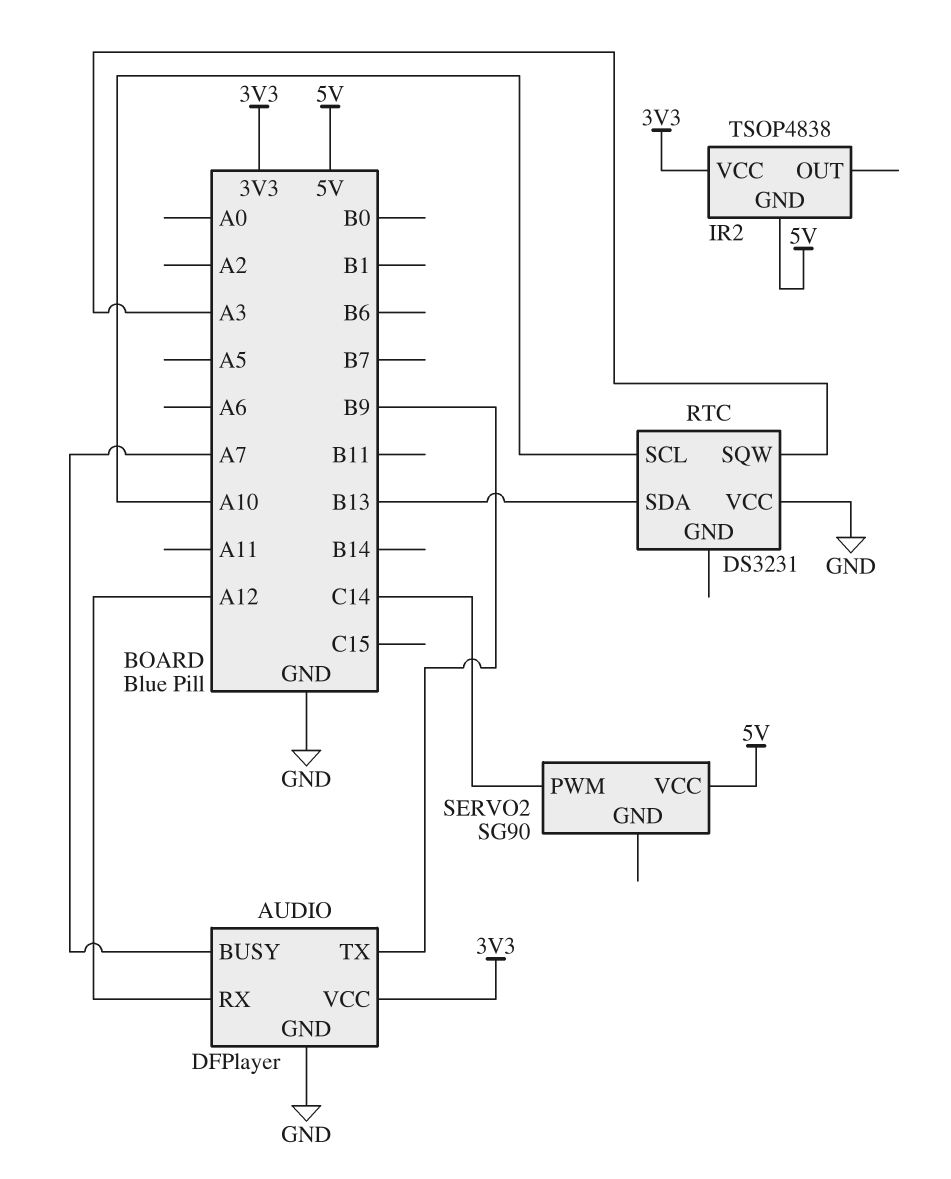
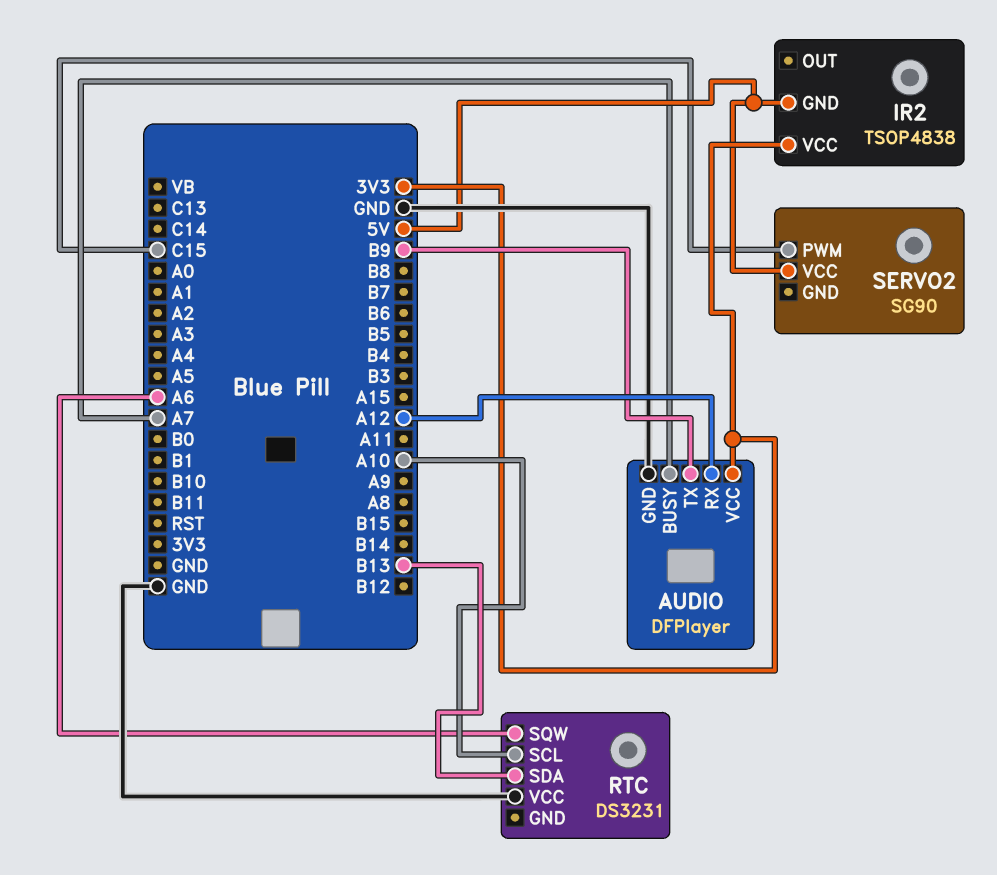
RTC pin SQW: A3 -> A6
SERVO2 pin PWM: C14 -> C15

